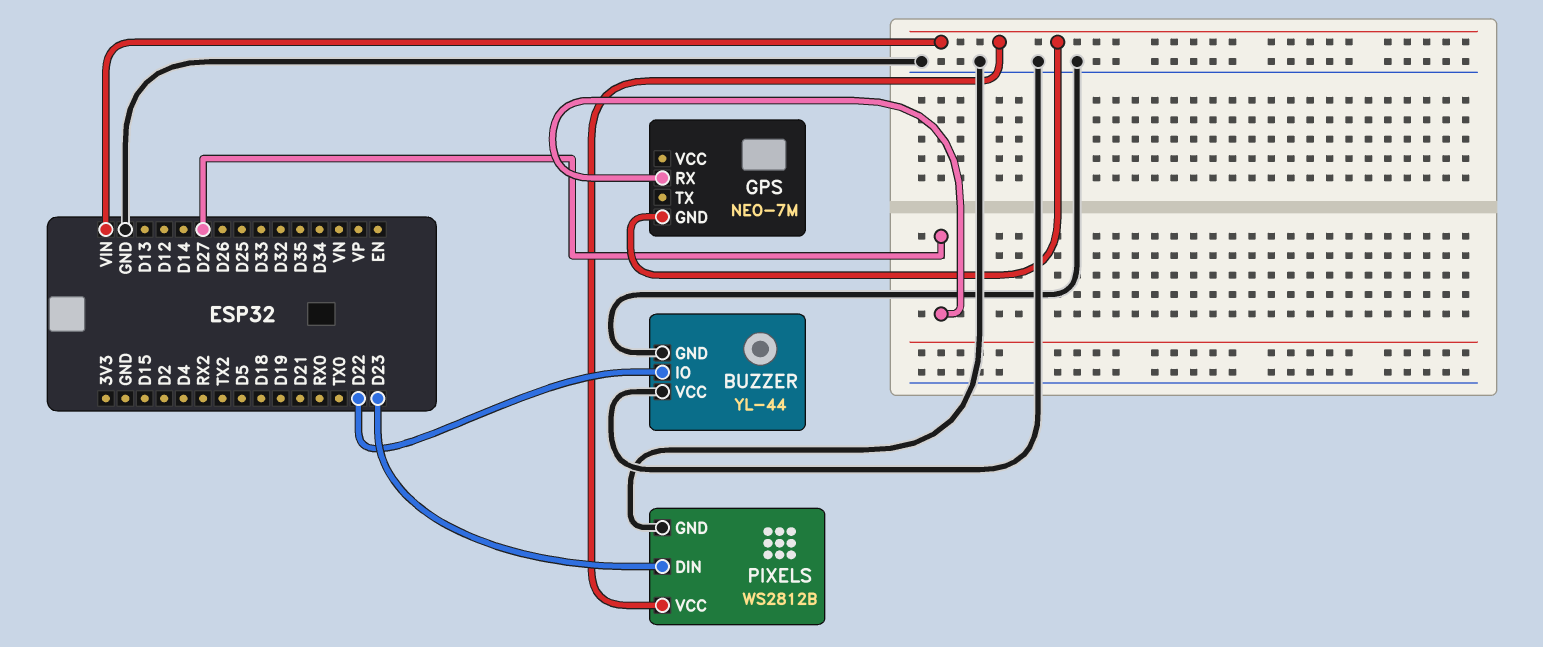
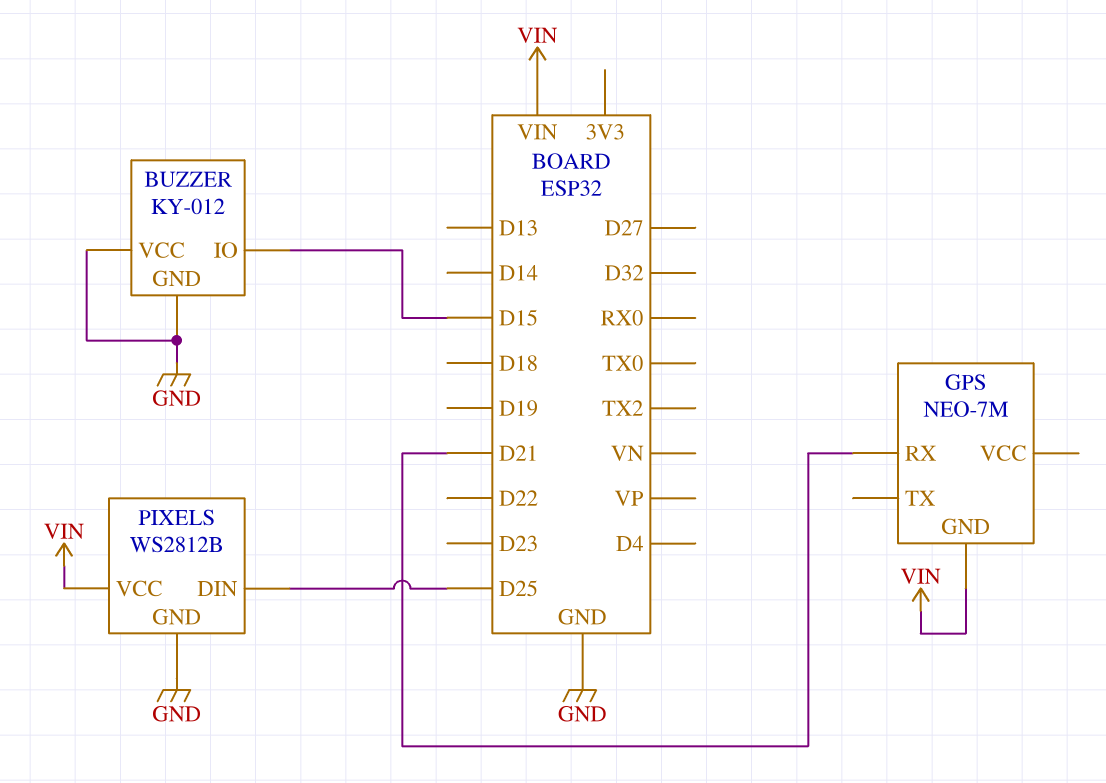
BUZZER: YL-44 -> KY-012
BUZZER pin IO: D22 -> D15
GPS pin RX: D27 -> D21
PIXELS pin DIN: D23 -> D25

